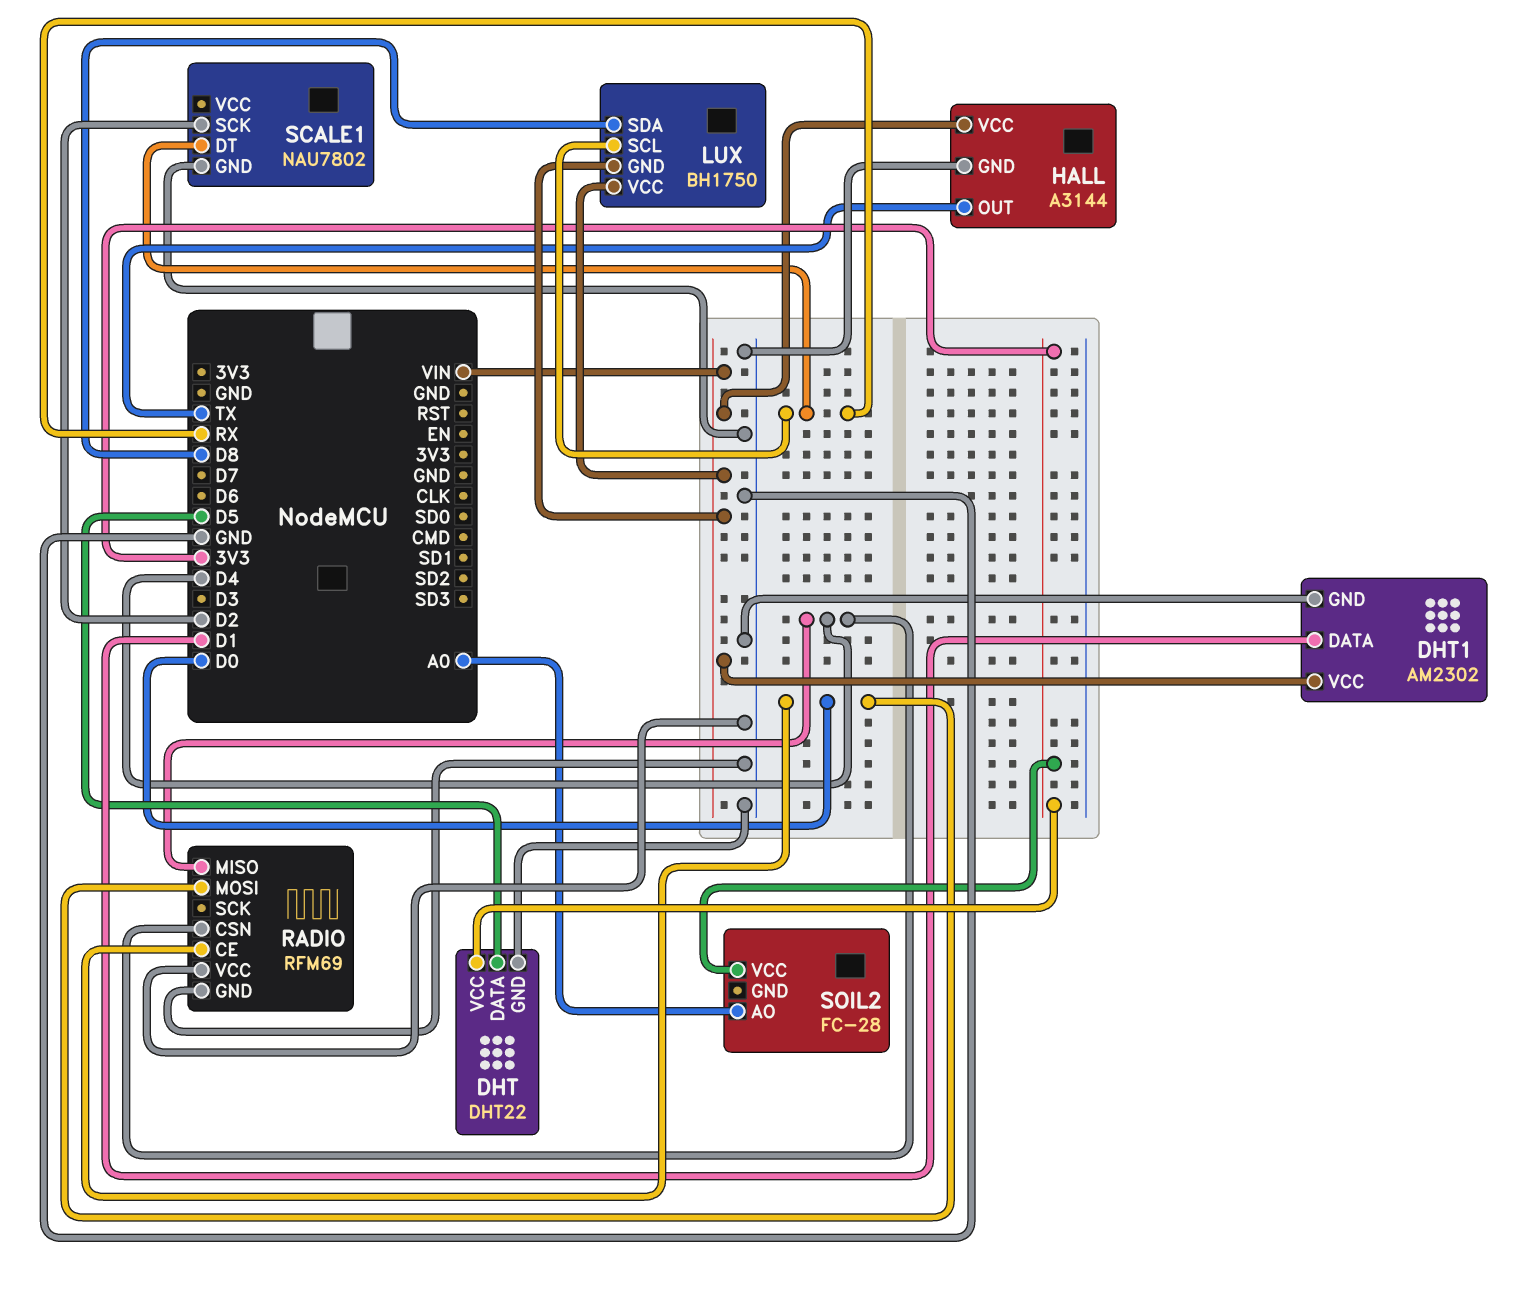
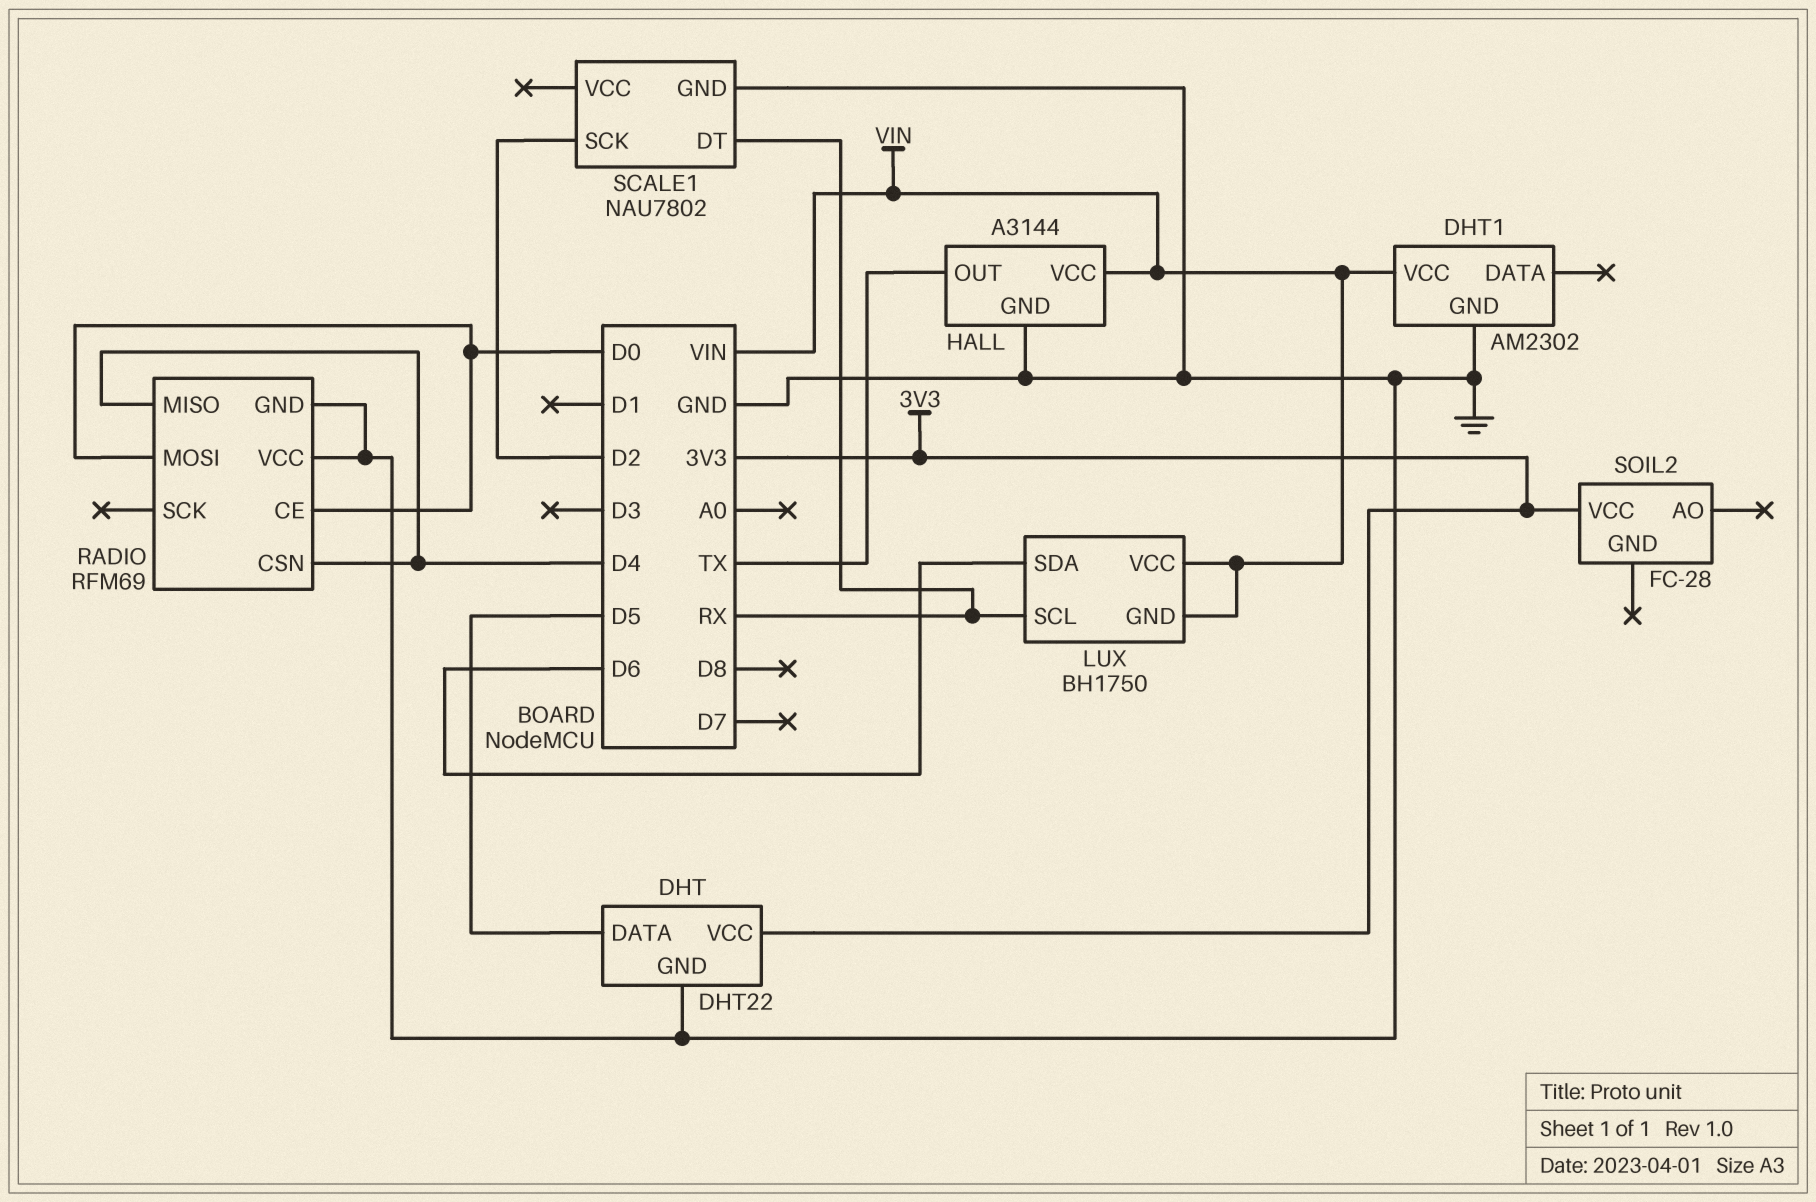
DHT1 pin DATA: D1 -> none
LUX pin SDA: D8 -> D6
SOIL2 pin AO: A0 -> none

